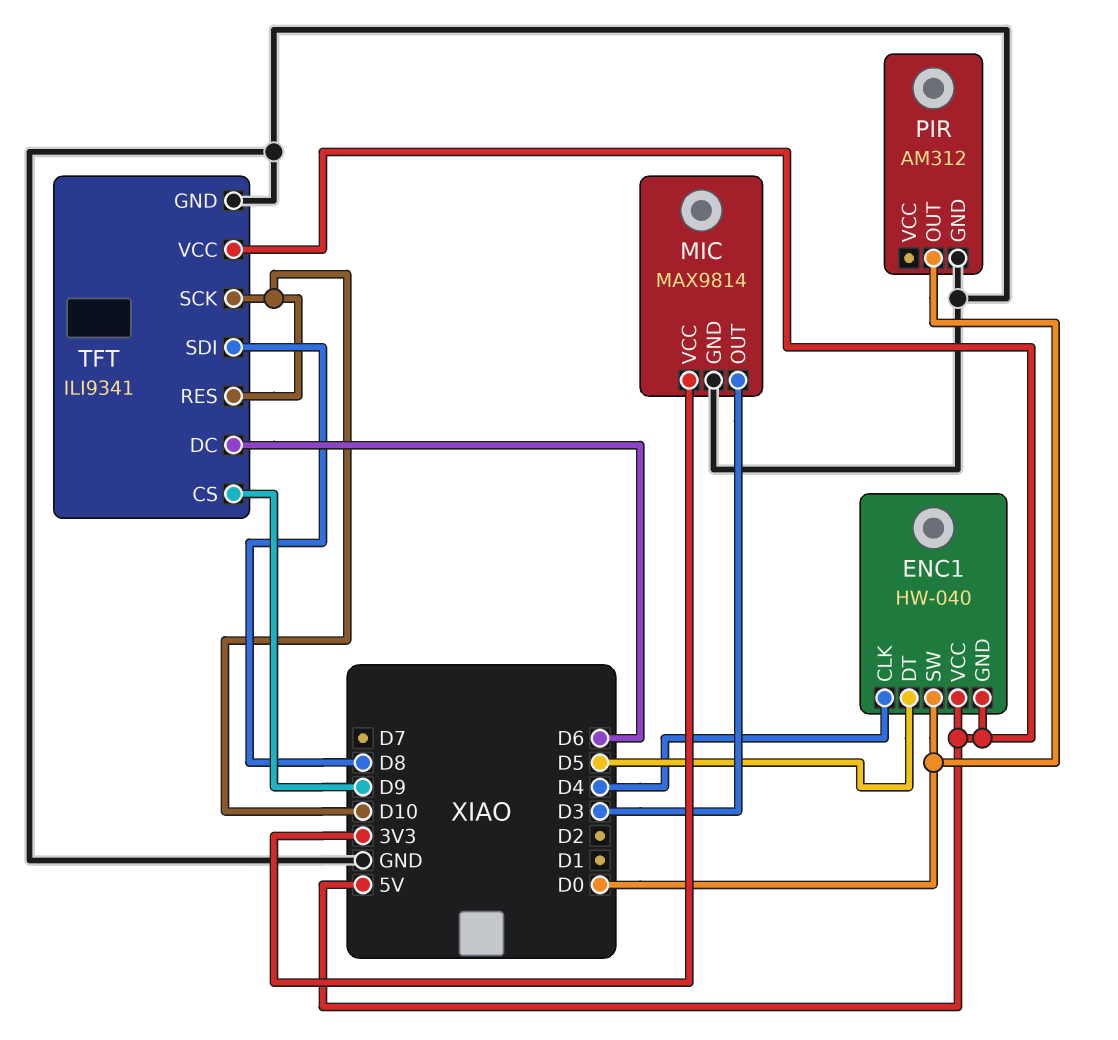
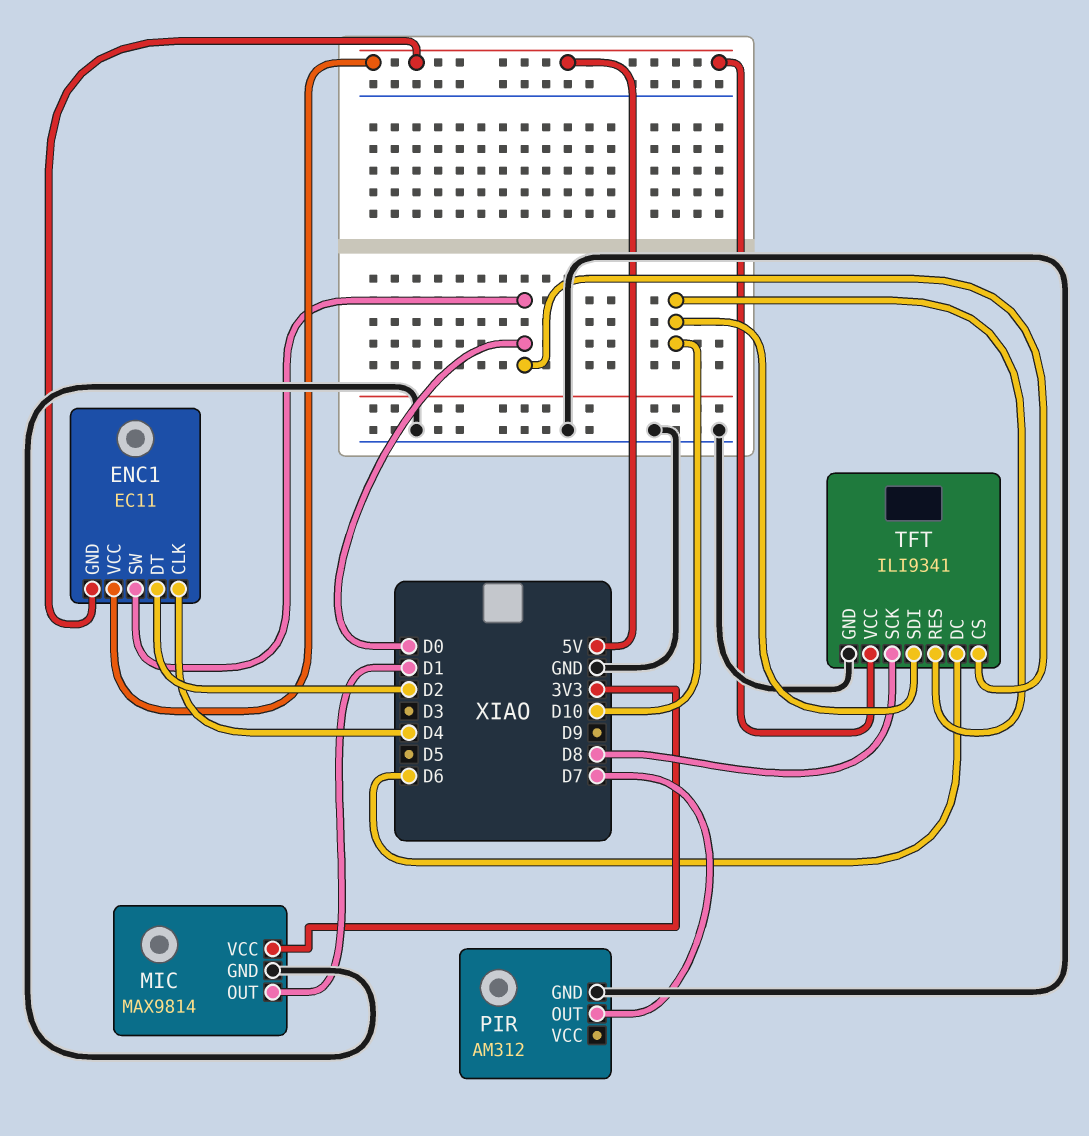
ENC1: HW-040 -> EC11
ENC1 pin DT: D5 -> D2
MIC pin OUT: D3 -> D1
PIR pin OUT: D0 -> D7
TFT pin CS: D9 -> D0
TFT pin SCK: D10 -> D8
TFT pin SDI: D8 -> D10

